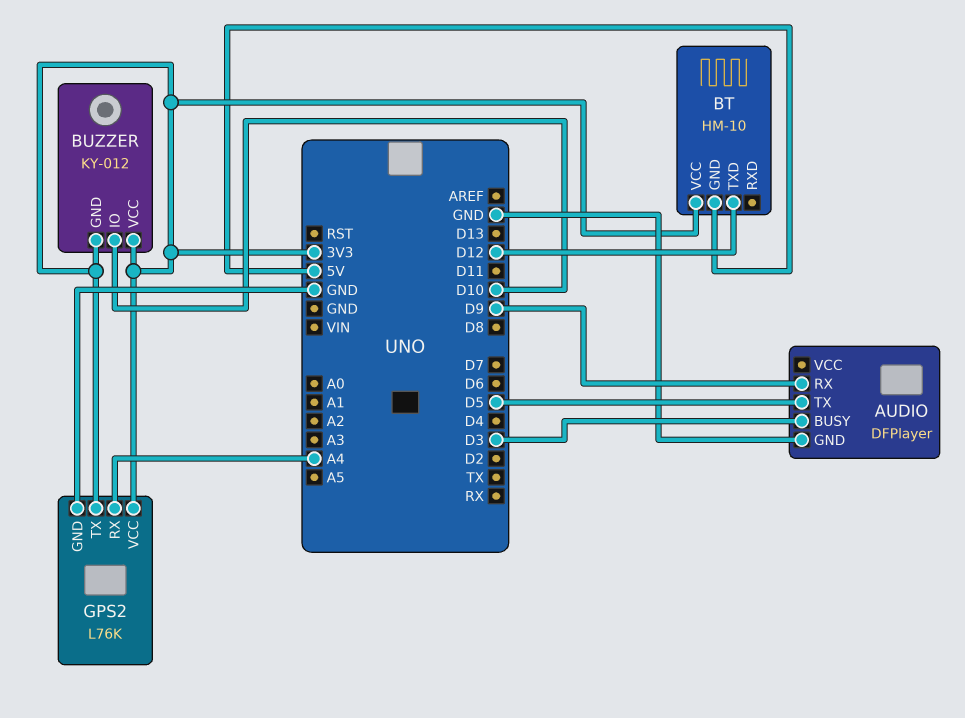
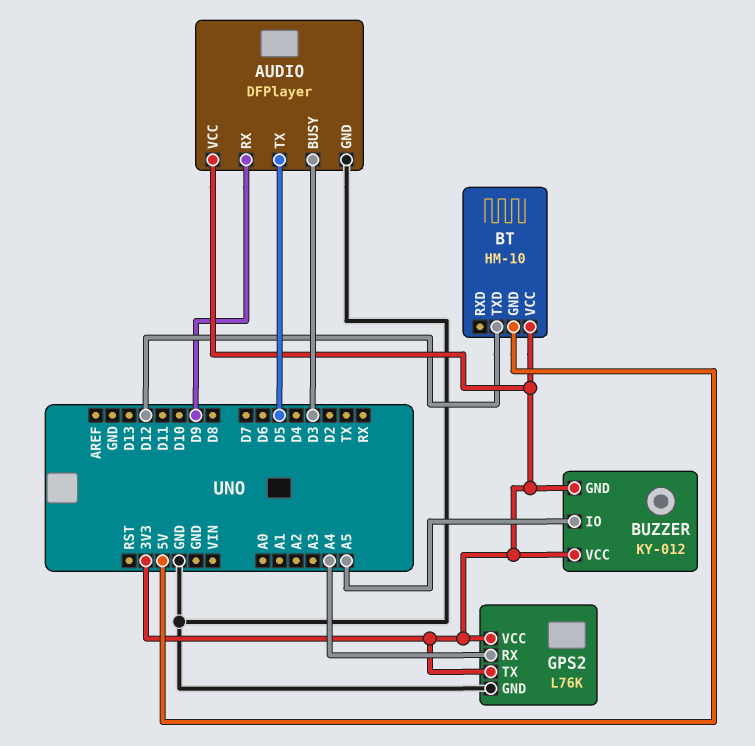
AUDIO pin VCC: none -> 3V3
BUZZER pin IO: D10 -> A5

